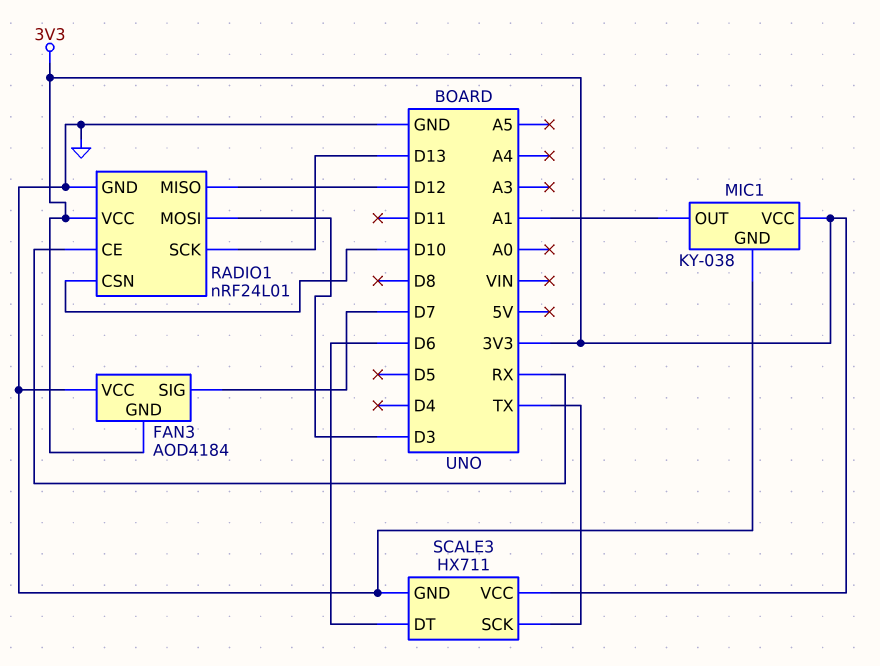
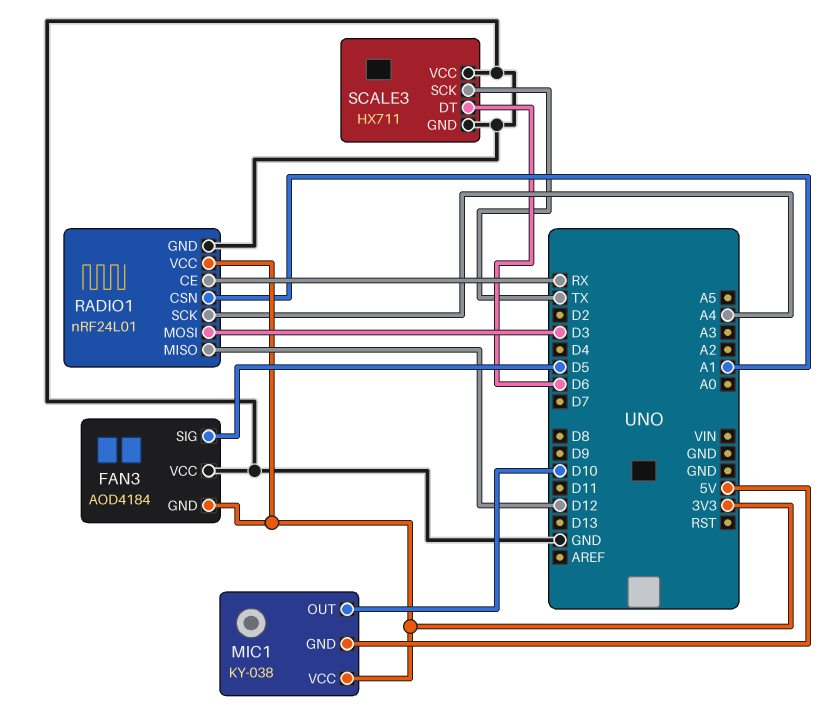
FAN3 pin SIG: D7 -> D5
MIC1 pin GND: GND -> 5V
MIC1 pin OUT: A1 -> D10
RADIO1 pin CSN: D10 -> A1
RADIO1 pin SCK: D13 -> A4
SCALE3 pin VCC: 3V3 -> GND

